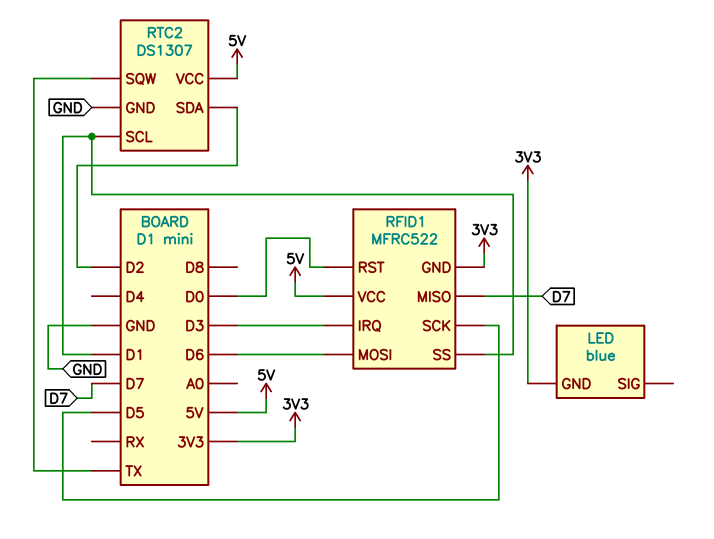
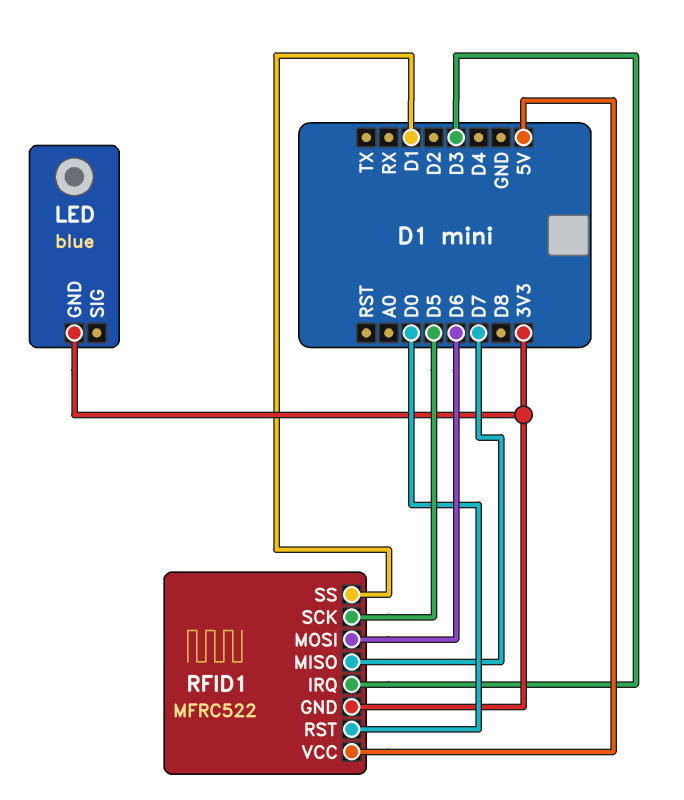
RTC2: DS1307 -> none
RTC2 pin GND: GND -> none
RTC2 pin SCL: D1 -> none
RTC2 pin SDA: D2 -> none
RTC2 pin SQW: TX -> none
RTC2 pin VCC: 5V -> none

